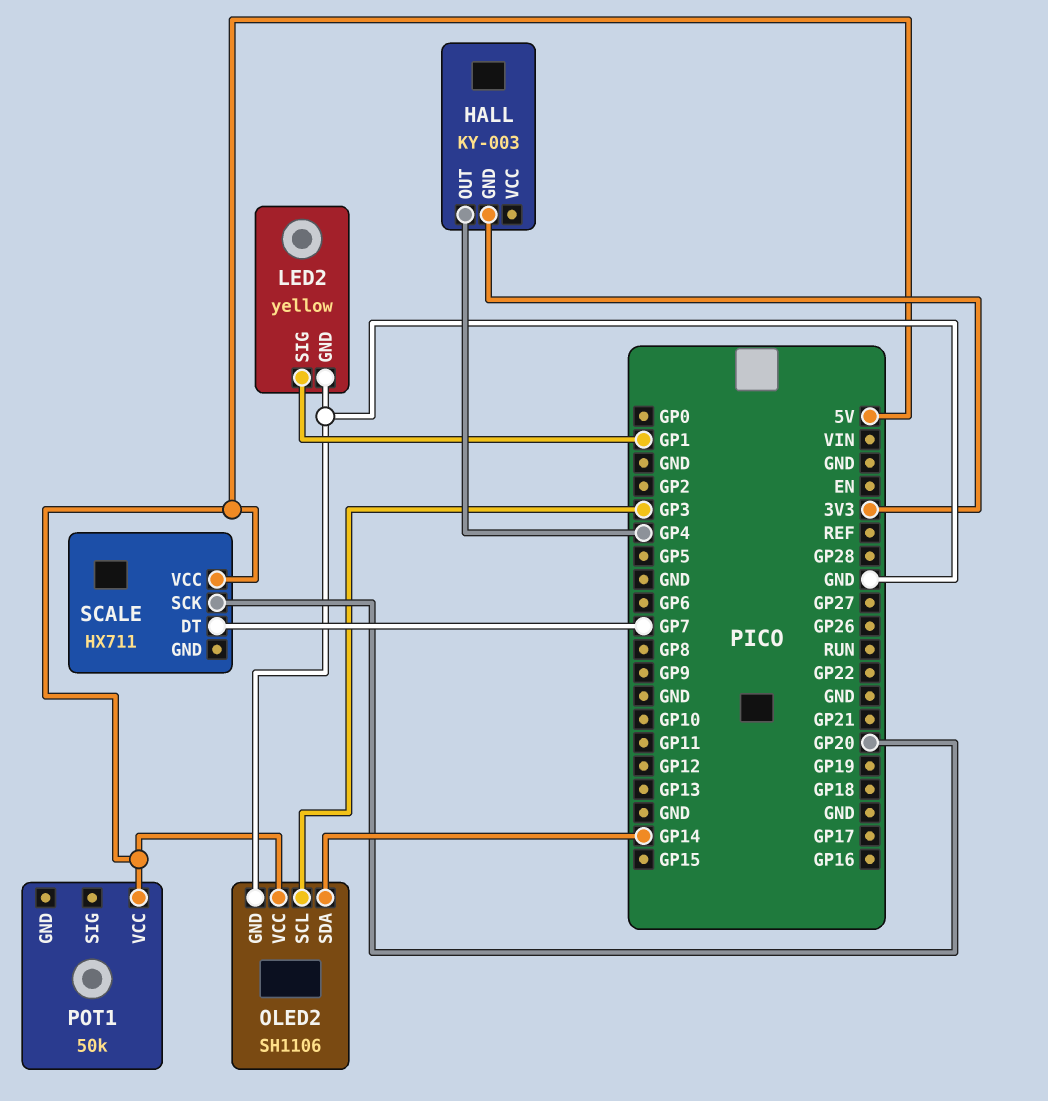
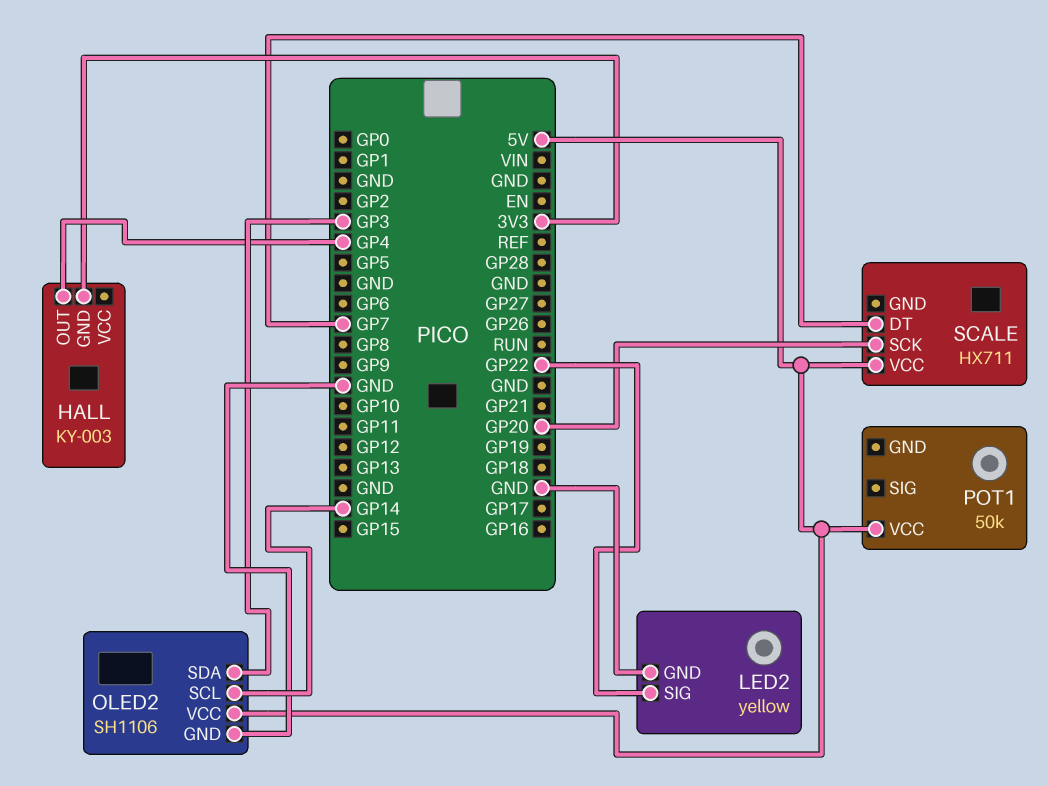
LED2 pin SIG: GP1 -> GP22
OLED2 pin SCL: GP3 -> GP14
OLED2 pin SDA: GP14 -> GP3

